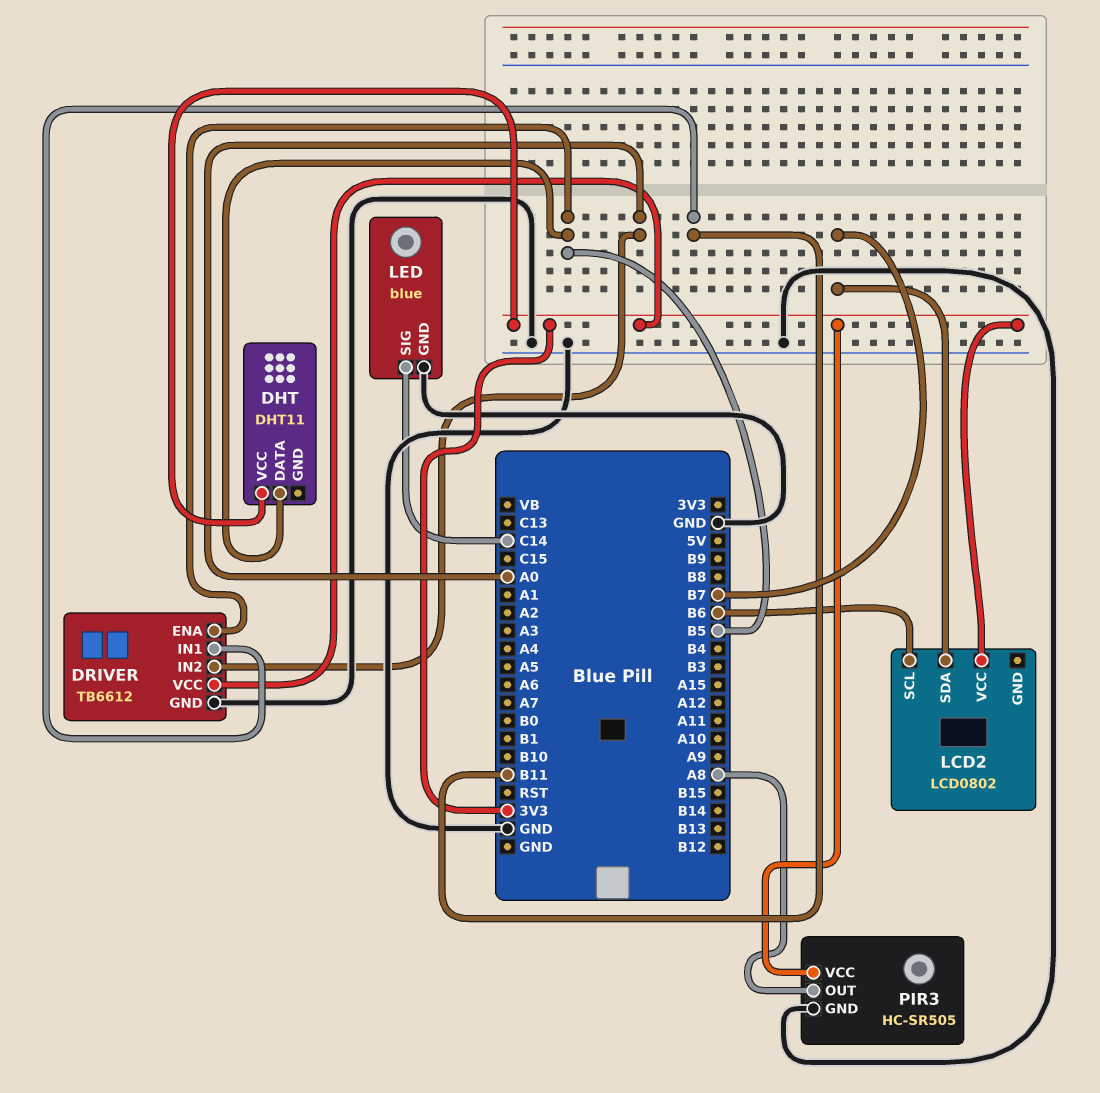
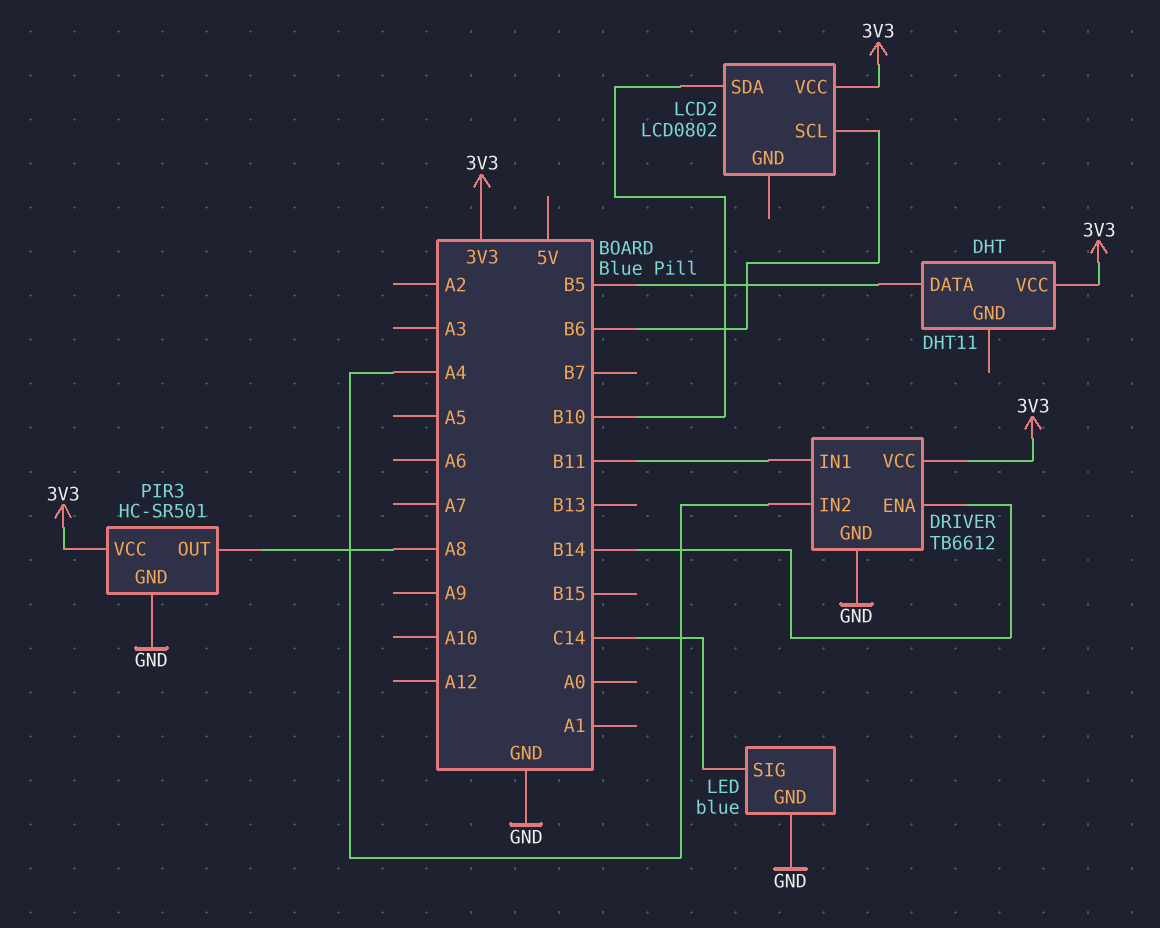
DRIVER pin ENA: B5 -> B14
DRIVER pin IN2: A0 -> A4
LCD2 pin SDA: B7 -> B10
PIR3: HC-SR505 -> HC-SR501

